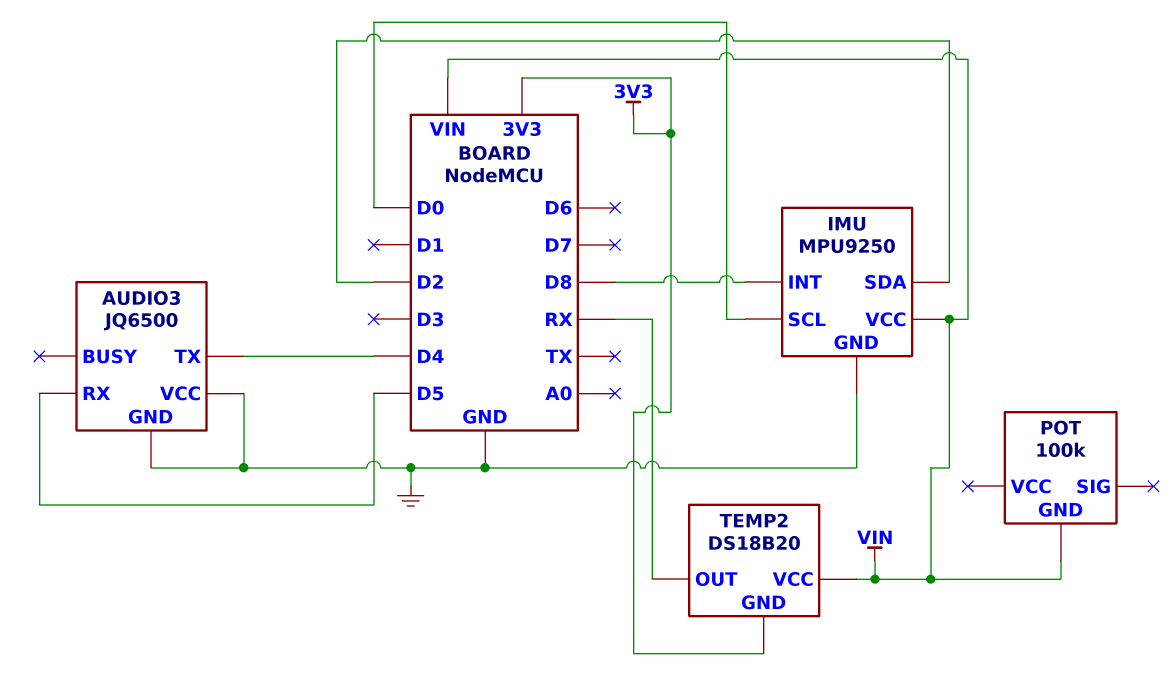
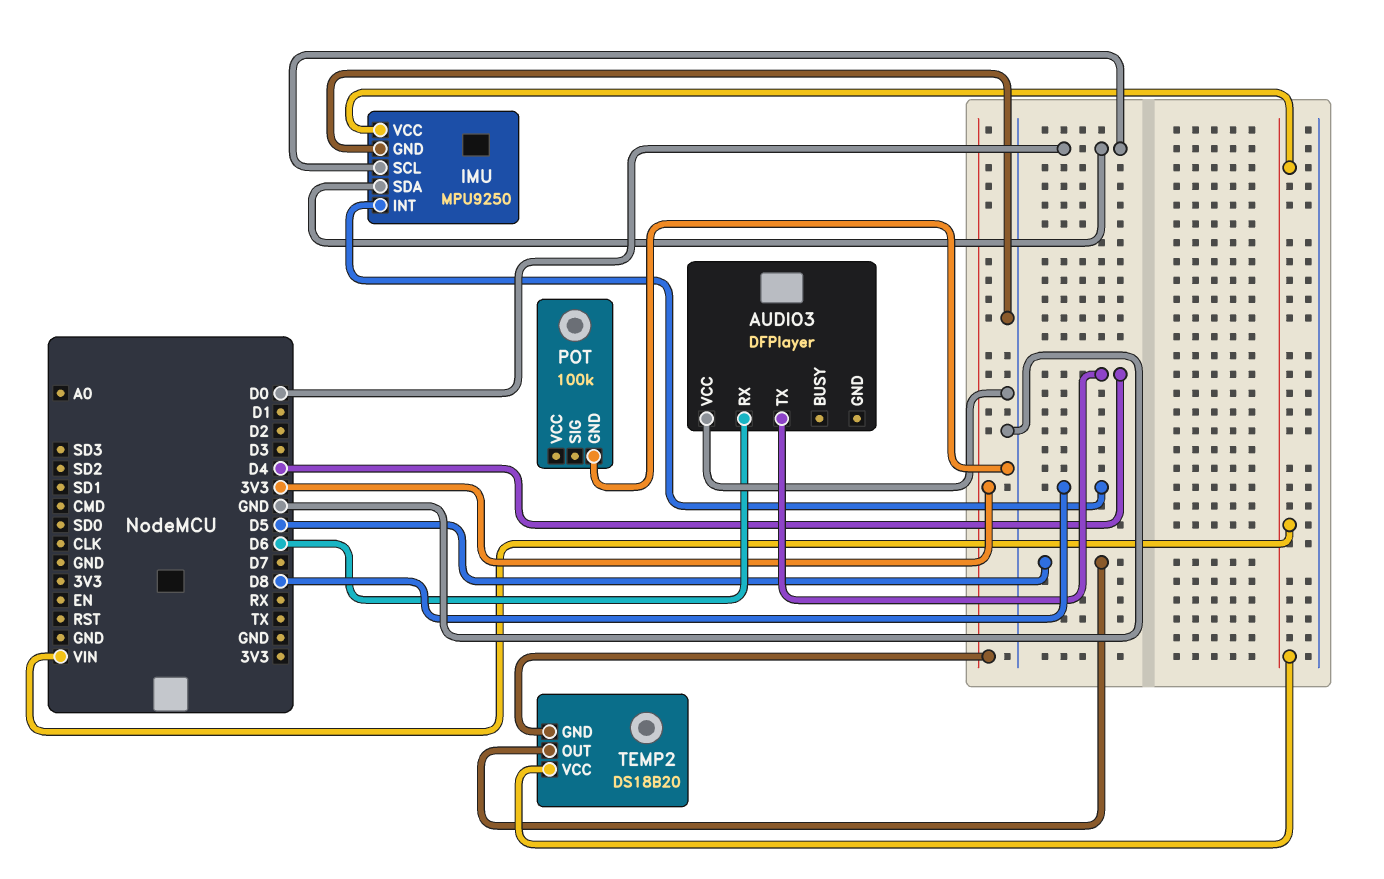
AUDIO3: JQ6500 -> DFPlayer
AUDIO3 pin GND: GND -> none
AUDIO3 pin RX: D5 -> D6
IMU pin SDA: D2 -> D0
POT pin GND: VIN -> GND
TEMP2 pin OUT: RX -> D5

